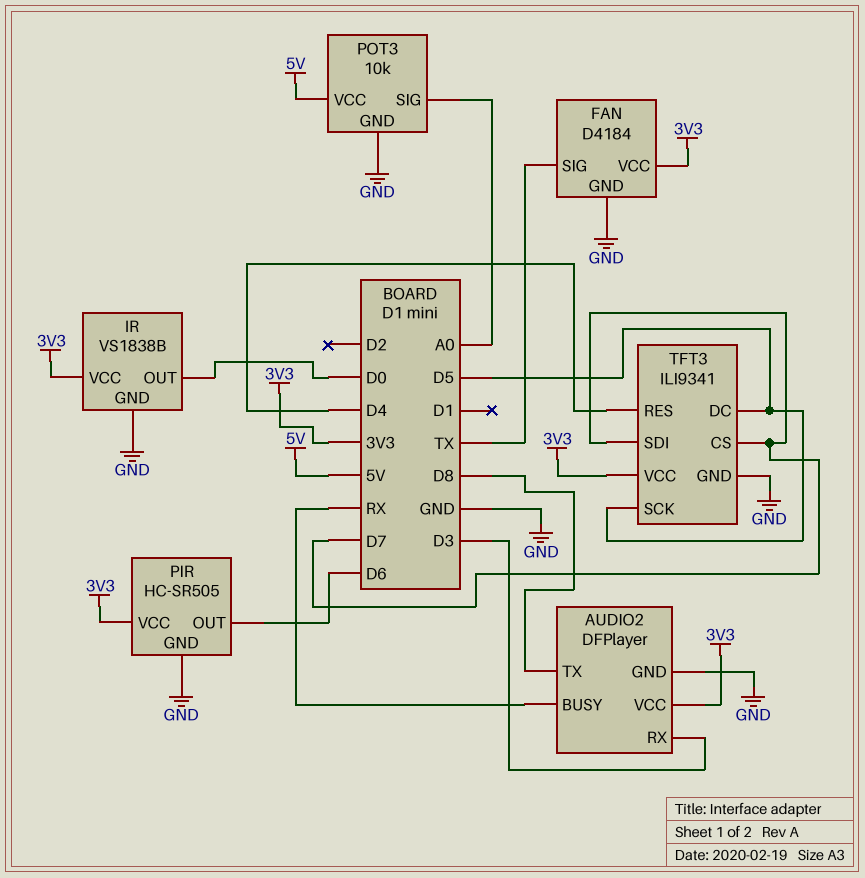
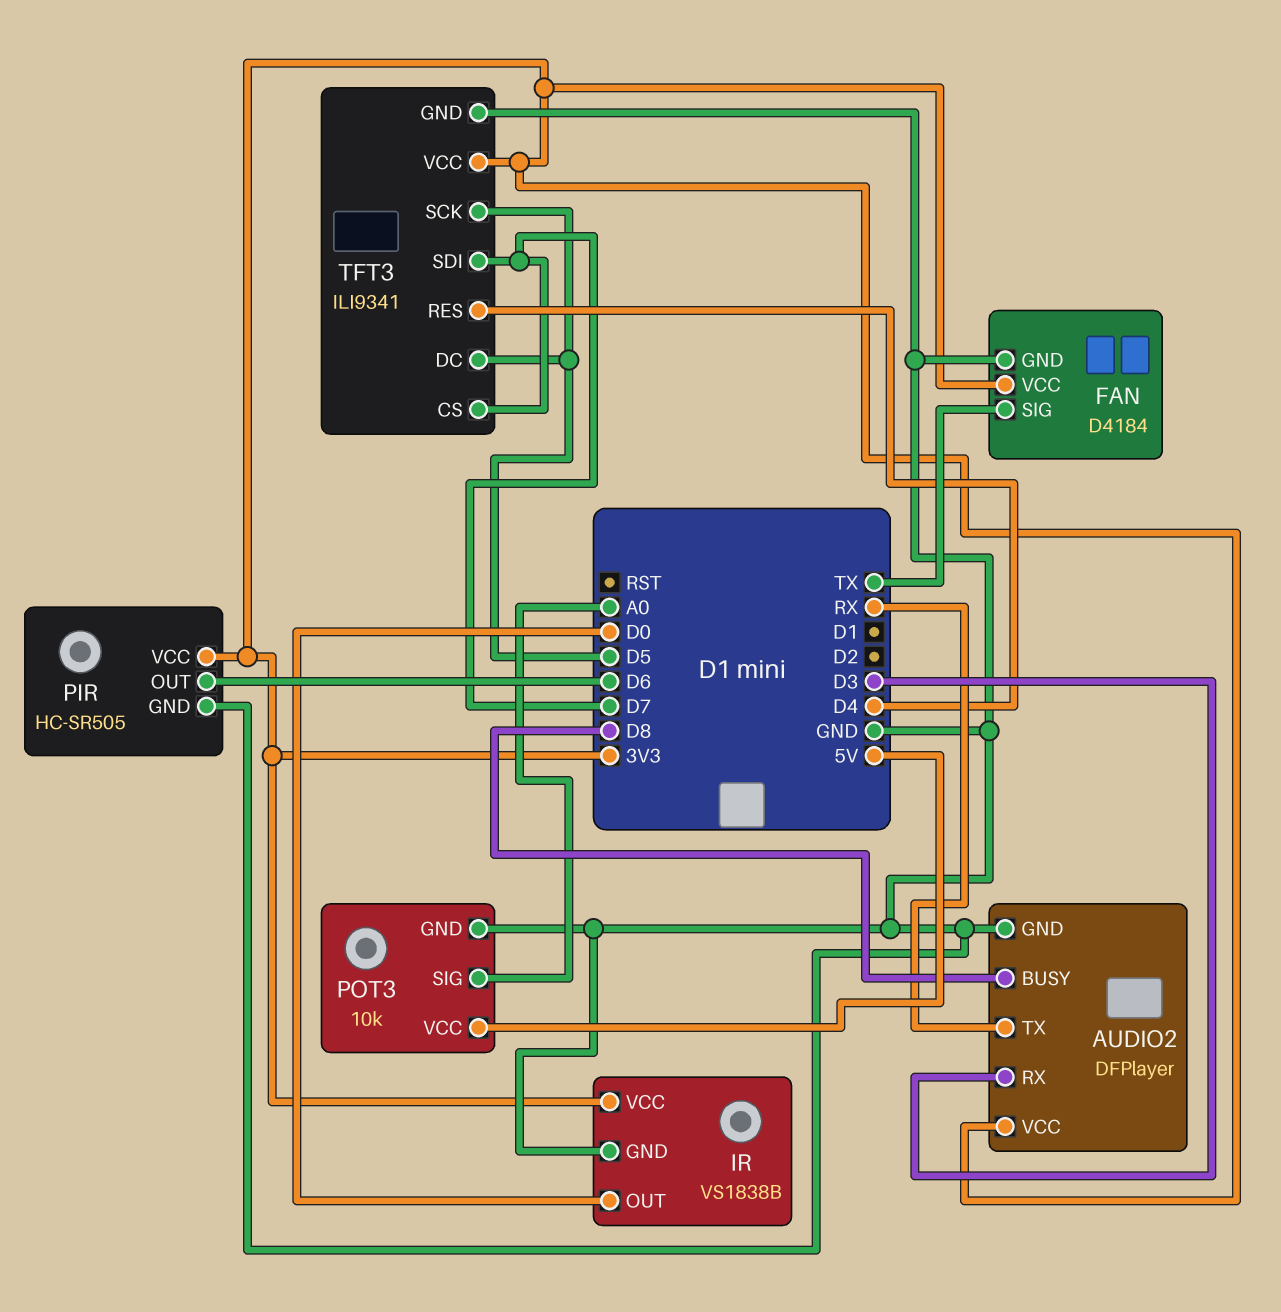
AUDIO2 pin BUSY: RX -> D8
AUDIO2 pin TX: D8 -> RX

